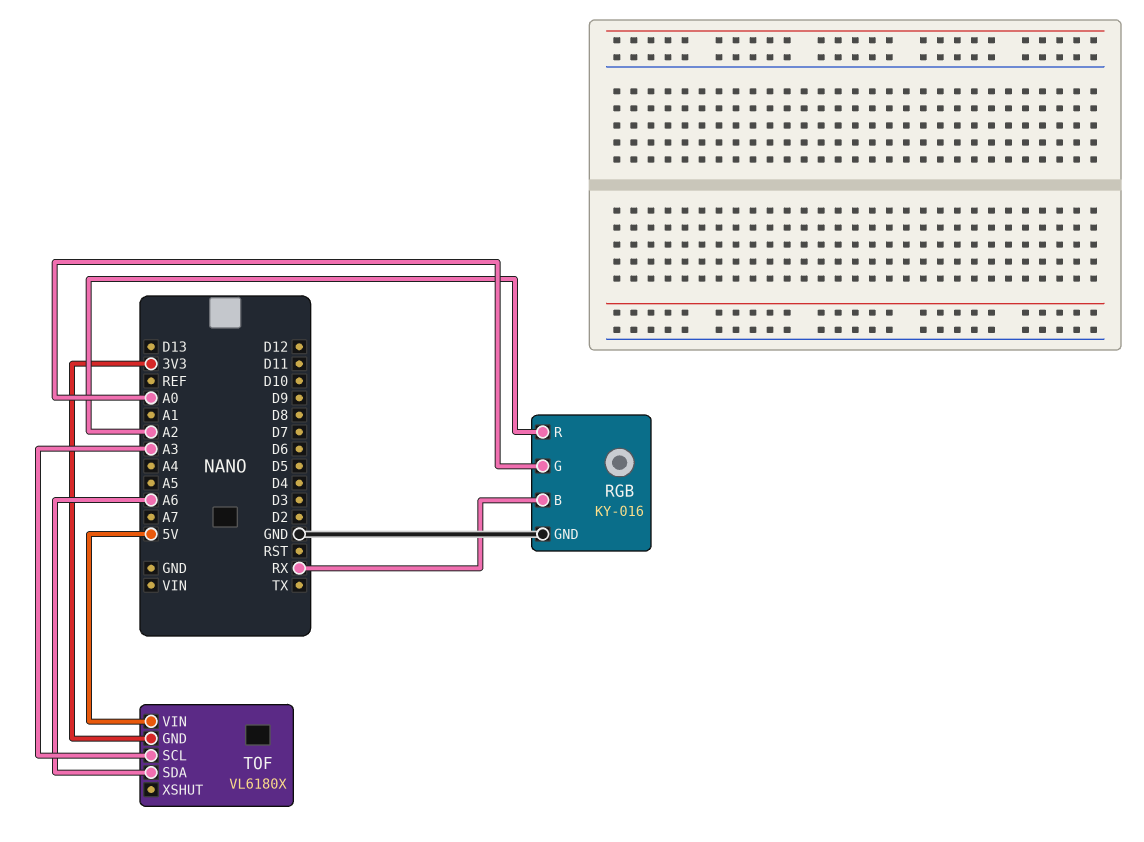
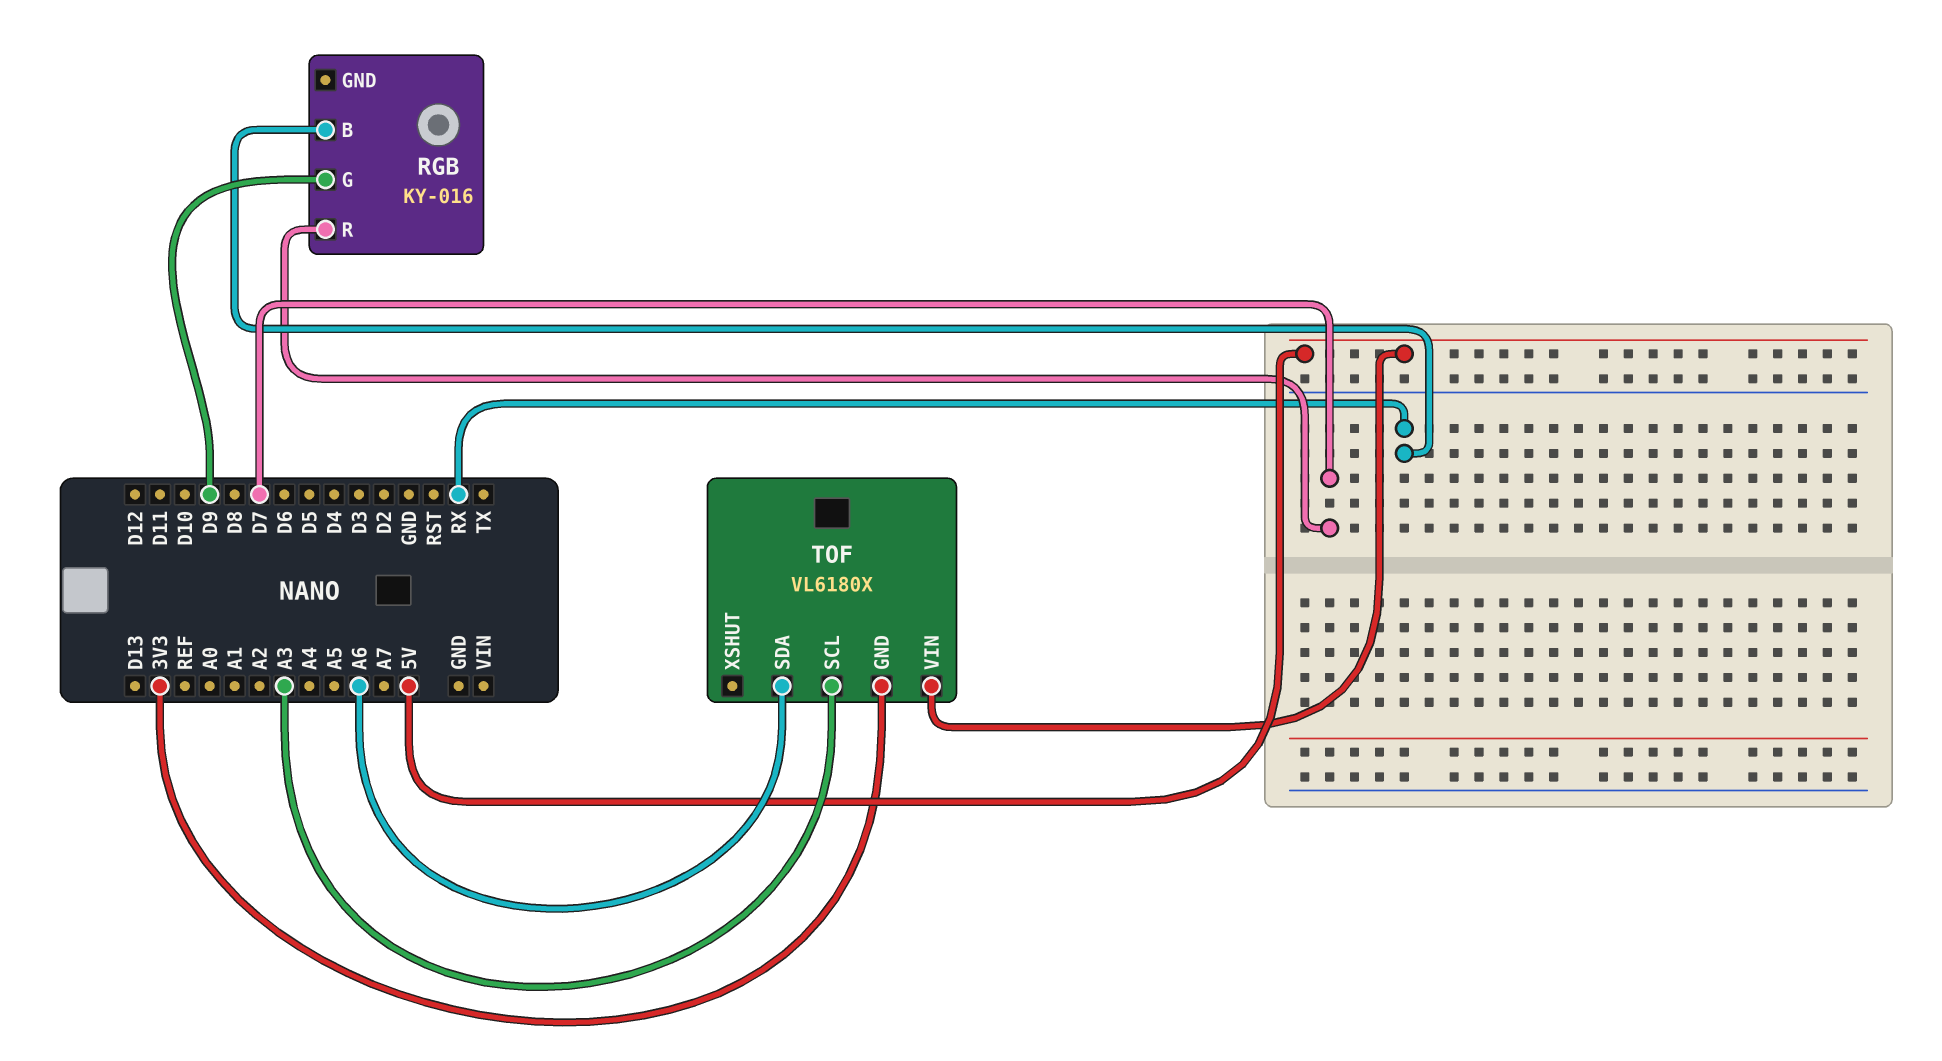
RGB pin G: A0 -> D9
RGB pin GND: GND -> none
RGB pin R: A2 -> D7

